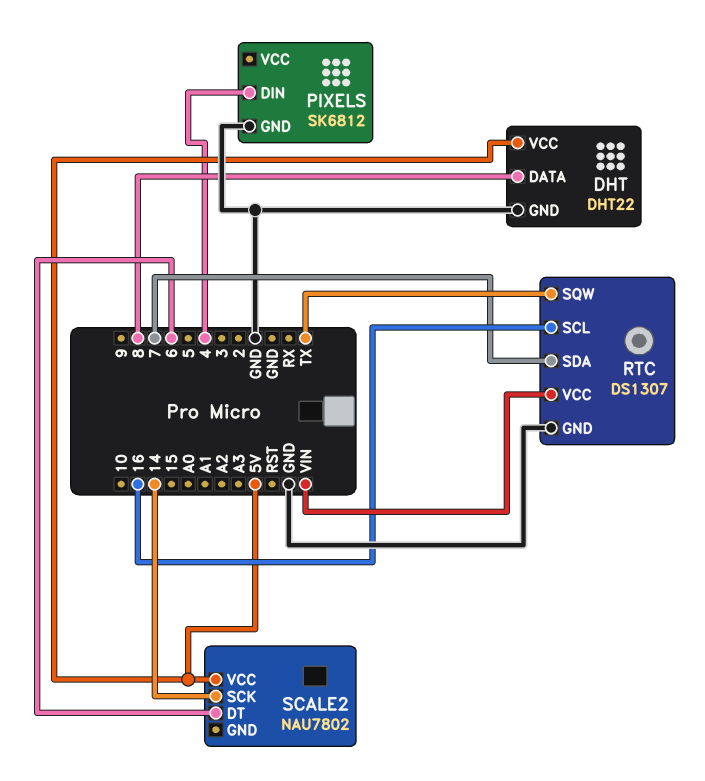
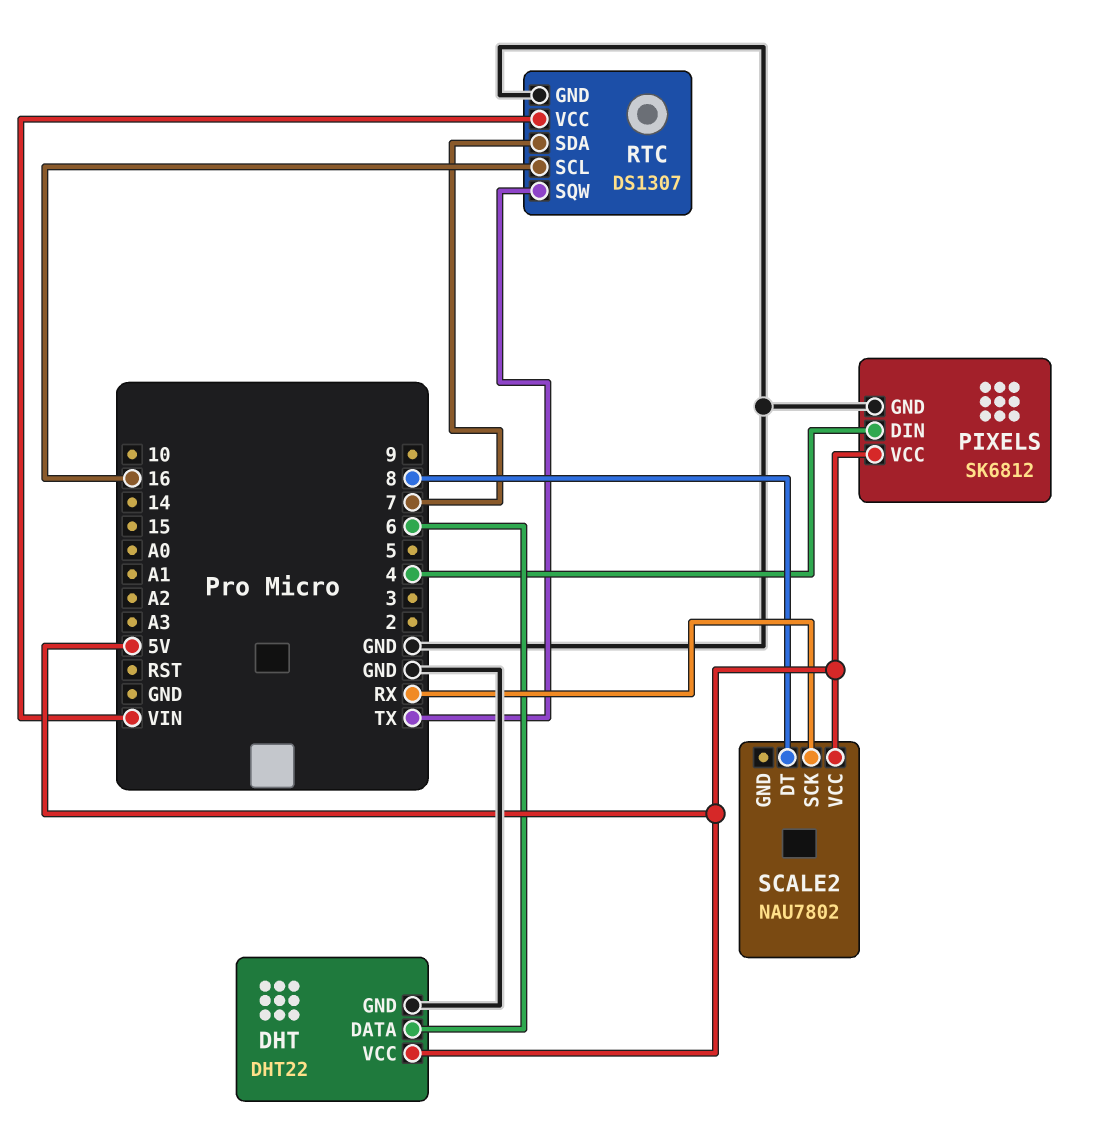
DHT pin DATA: 8 -> 6
PIXELS pin VCC: none -> 5V
SCALE2 pin DT: 6 -> 8
SCALE2 pin SCK: 14 -> RX

